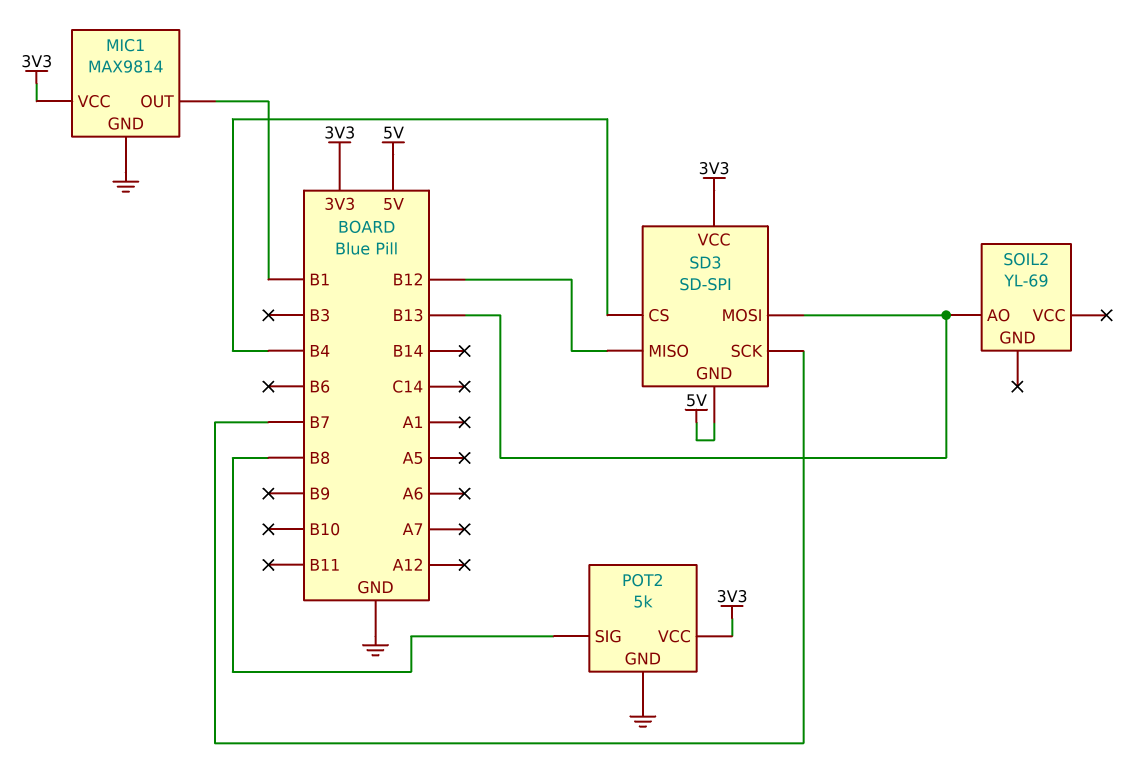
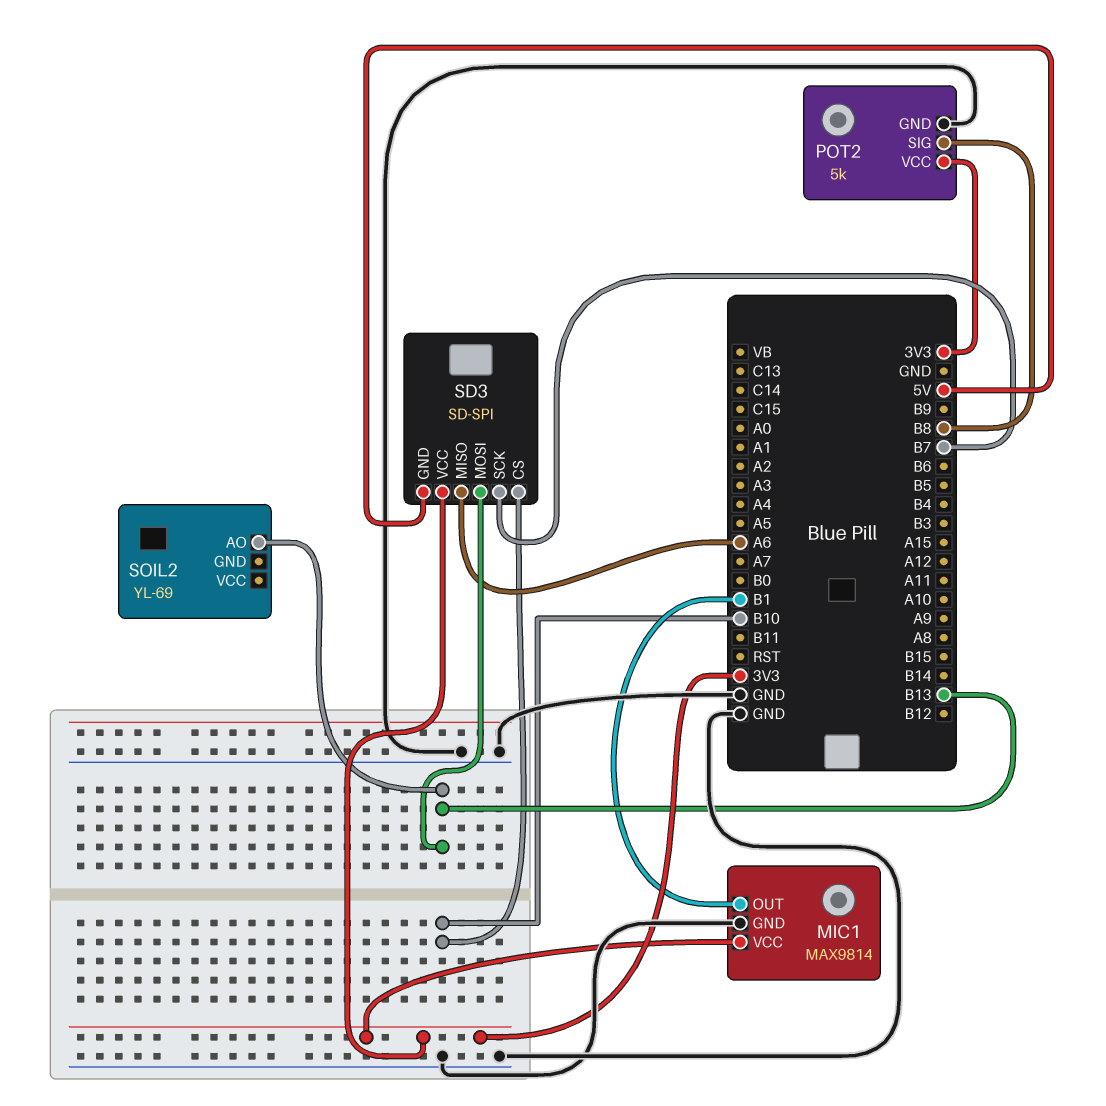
SD3 pin CS: B4 -> B10
SD3 pin MISO: B12 -> A6

